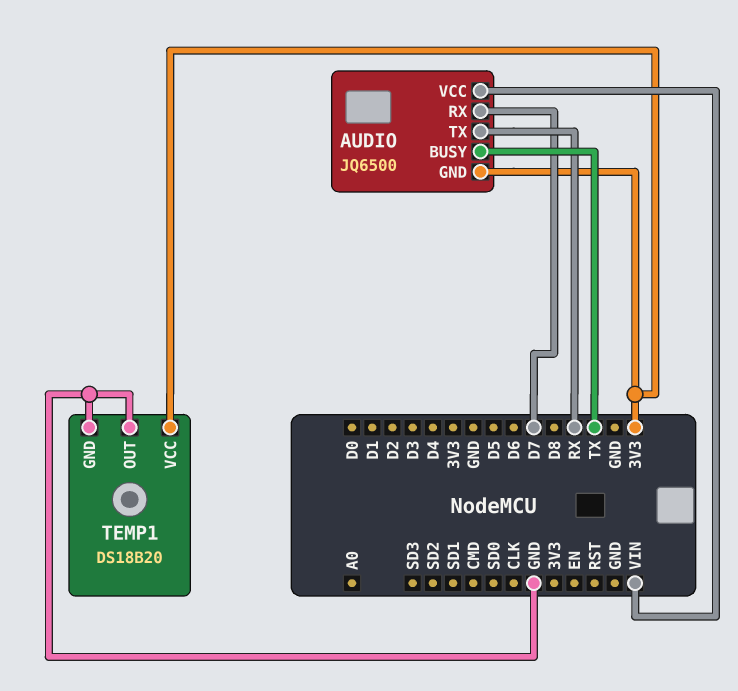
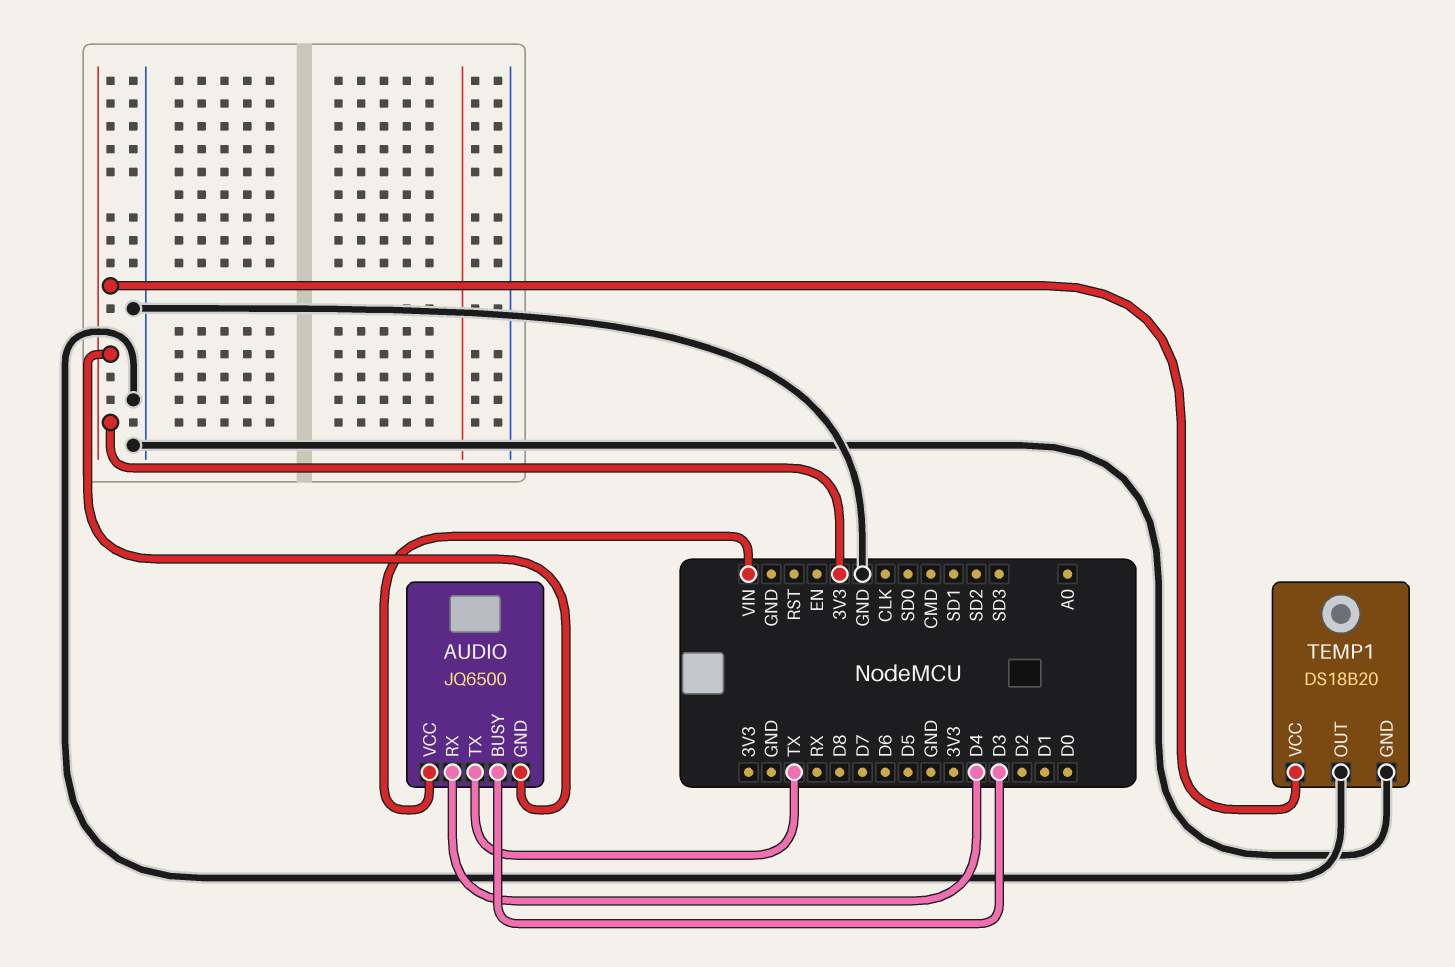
AUDIO pin BUSY: TX -> D3
AUDIO pin RX: D7 -> D4
AUDIO pin TX: RX -> TX

